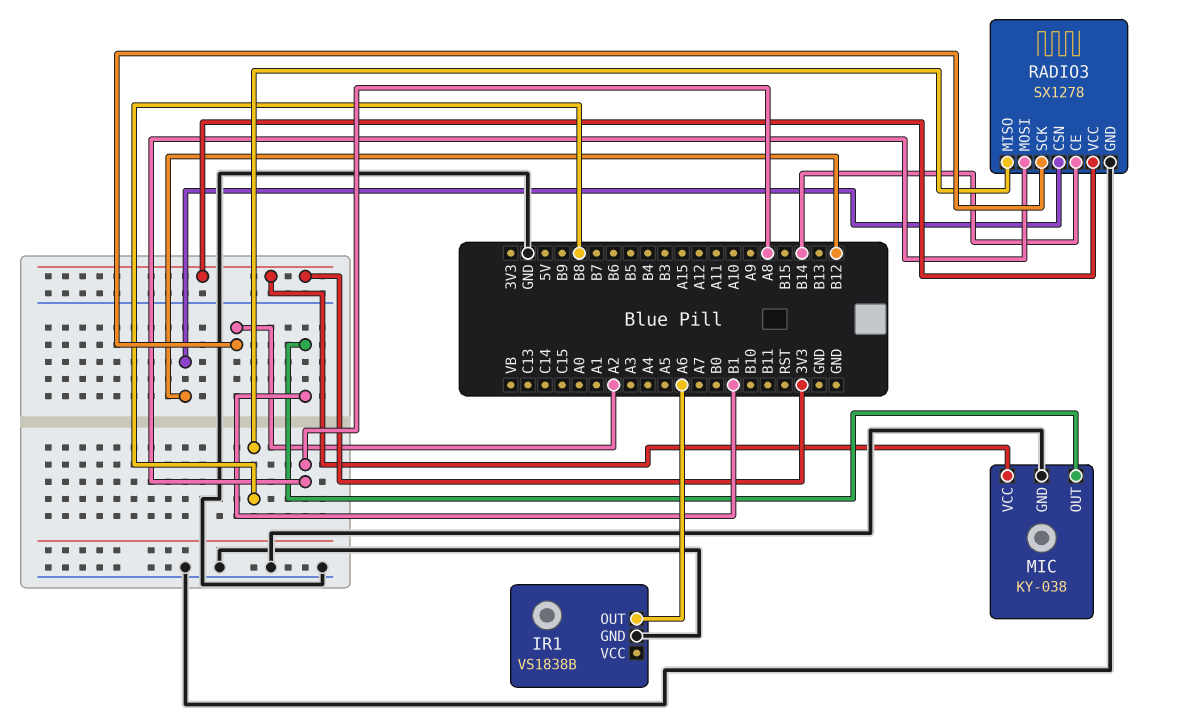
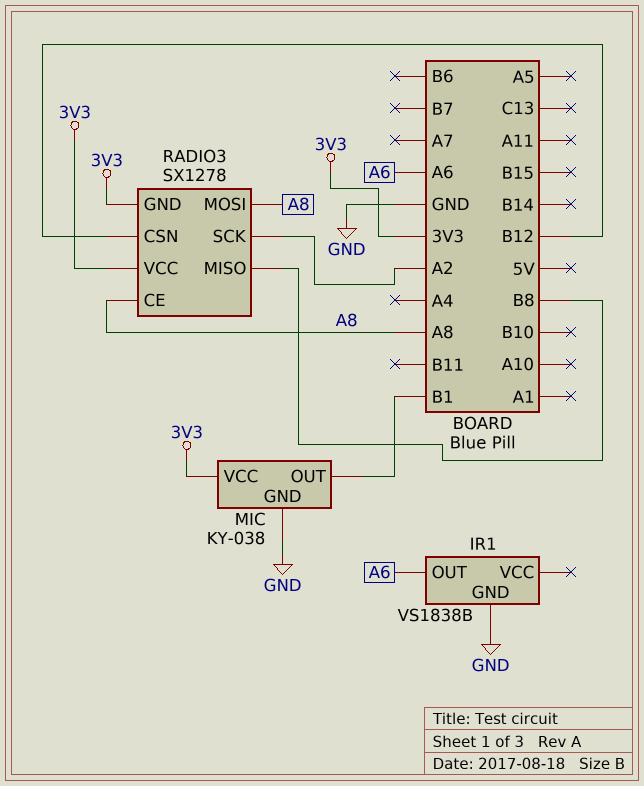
RADIO3 pin CE: B14 -> A8
RADIO3 pin GND: GND -> 3V3

